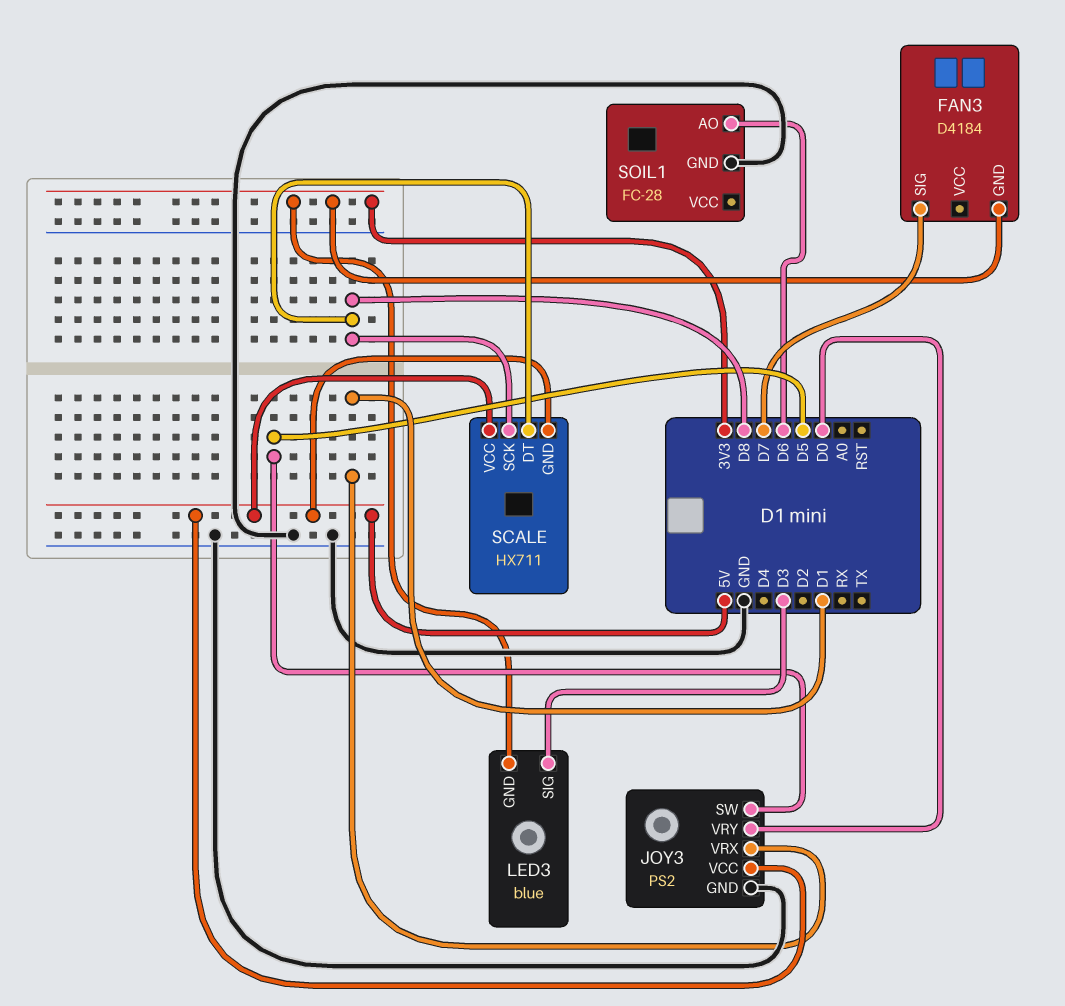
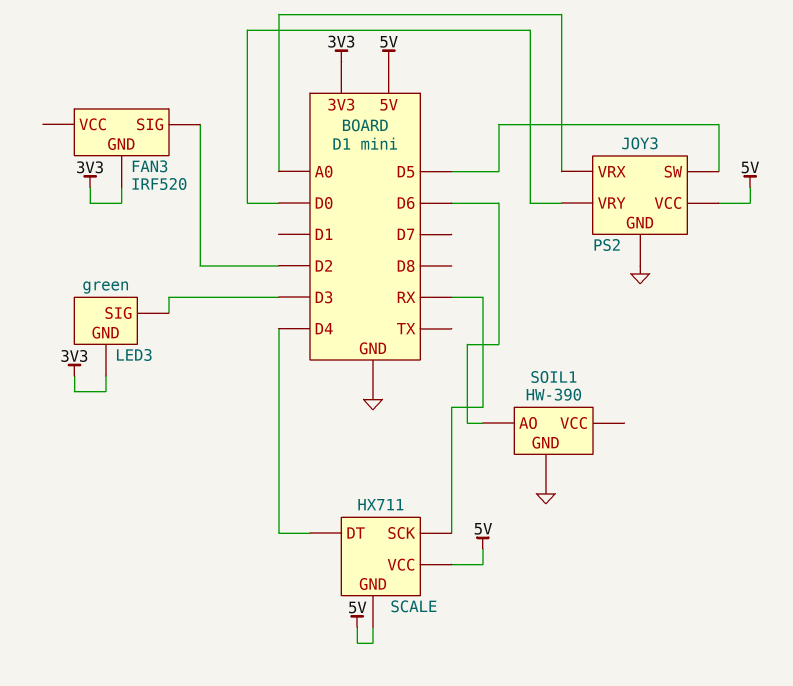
FAN3: D4184 -> IRF520
FAN3 pin SIG: D7 -> D2
JOY3 pin VRX: D1 -> A0
LED3: blue -> green
SCALE pin DT: D8 -> D4
SCALE pin SCK: D8 -> RX
SOIL1: FC-28 -> HW-390

